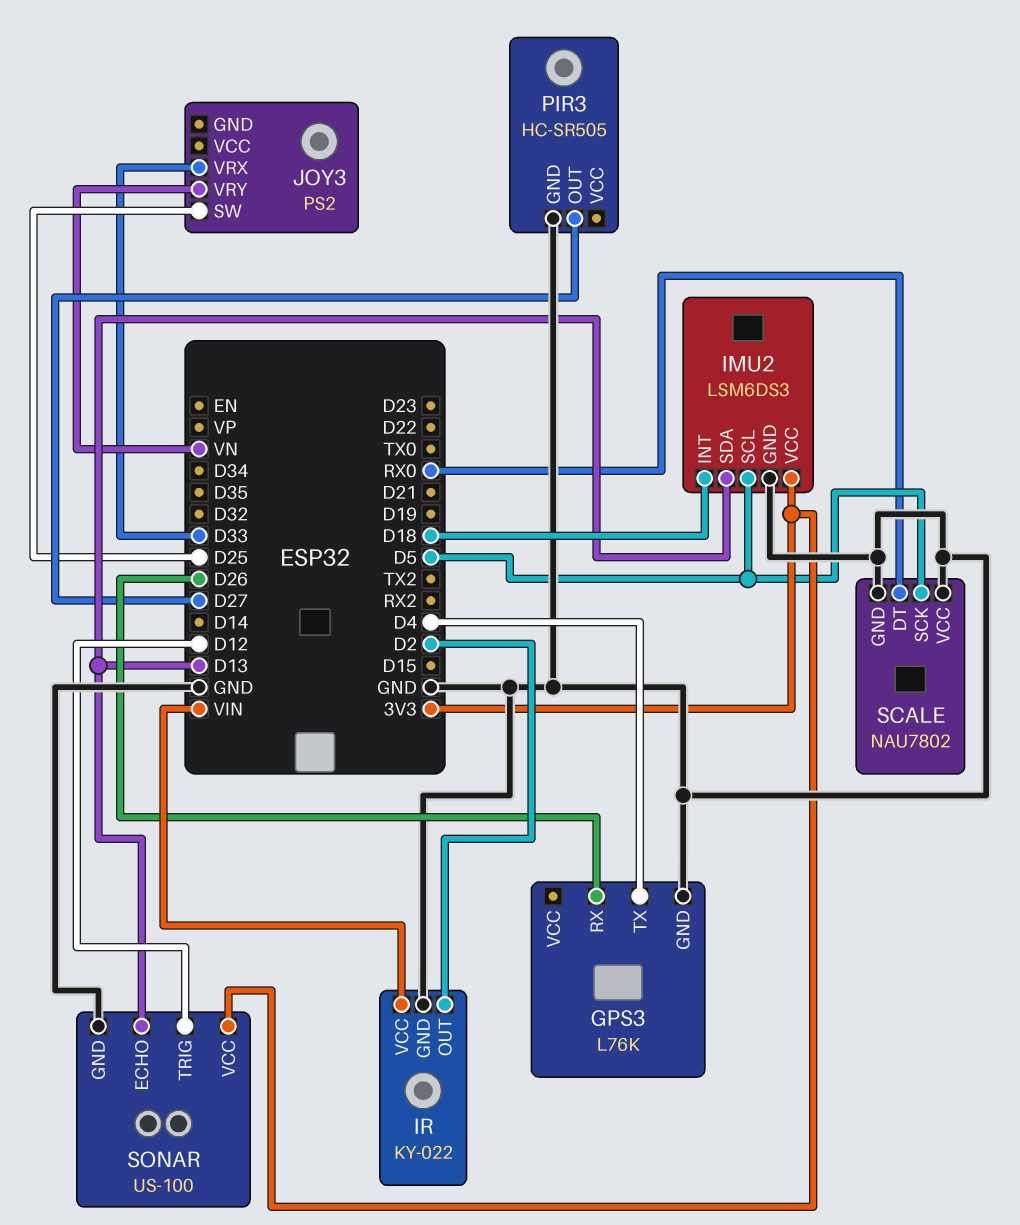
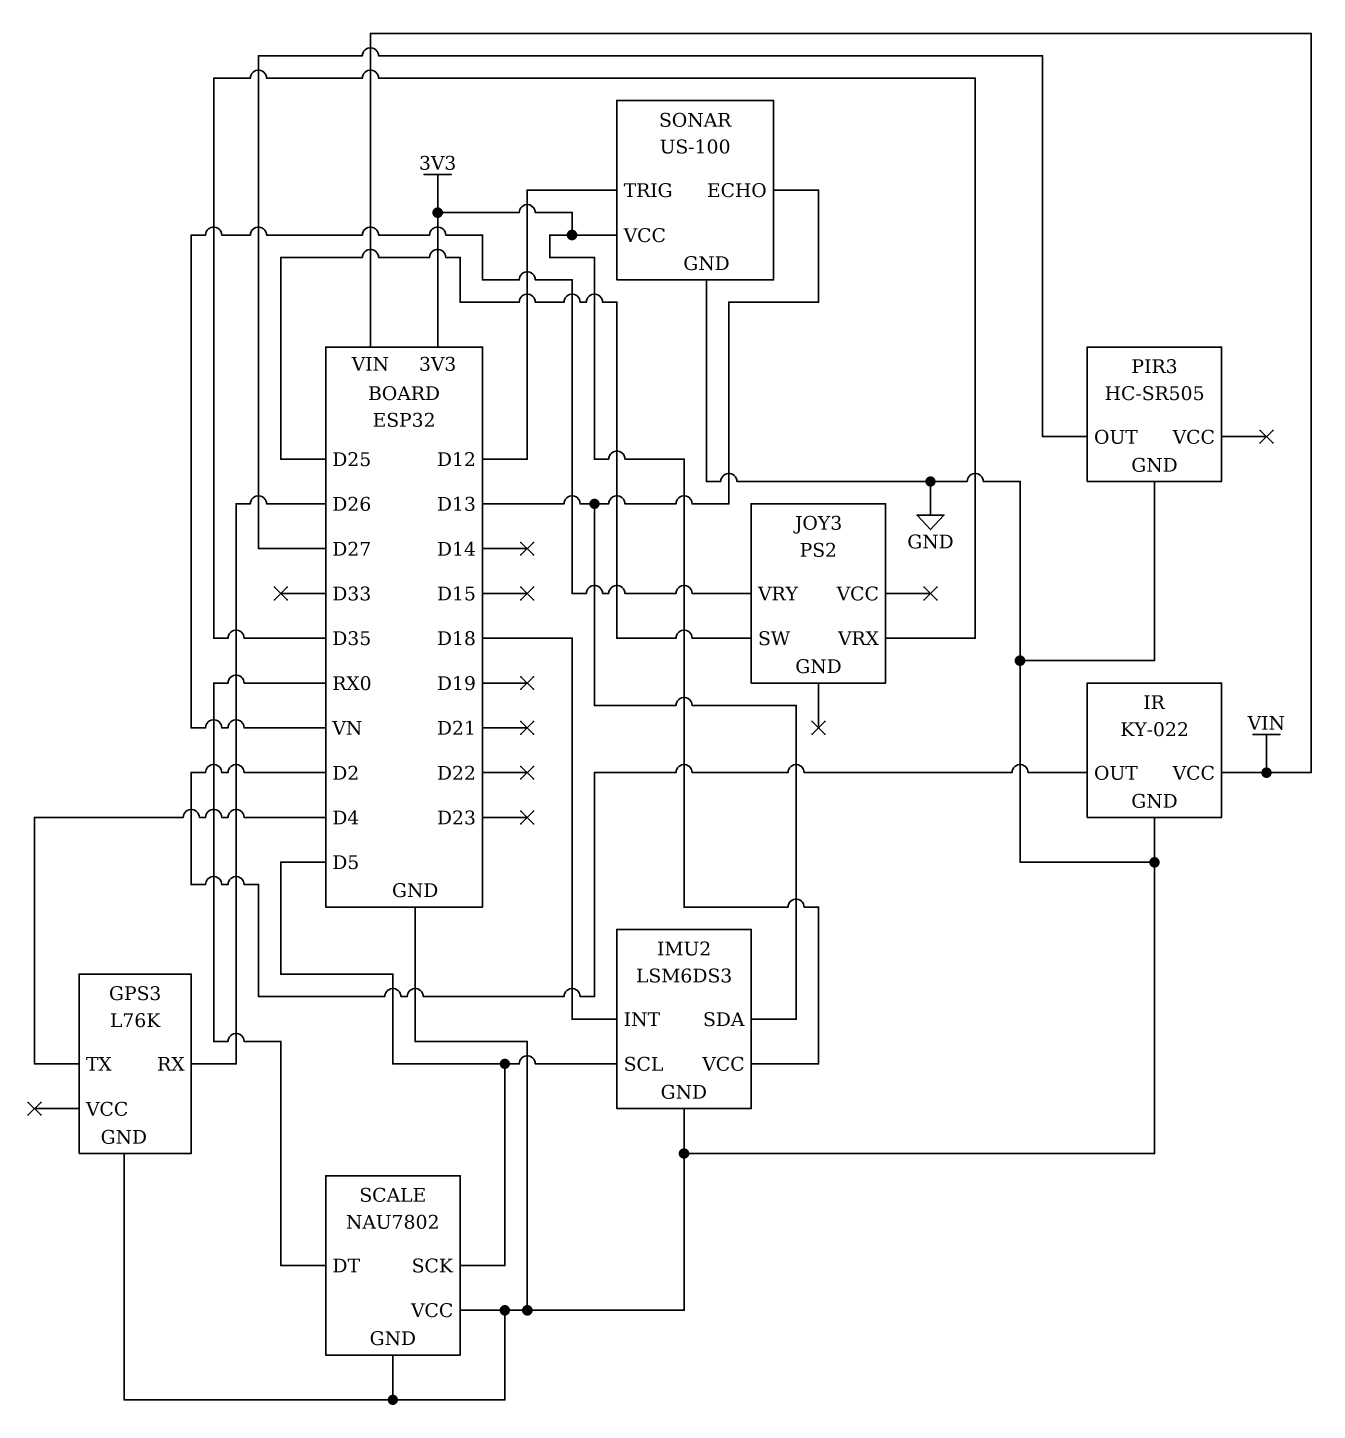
JOY3 pin VRX: D33 -> D35

